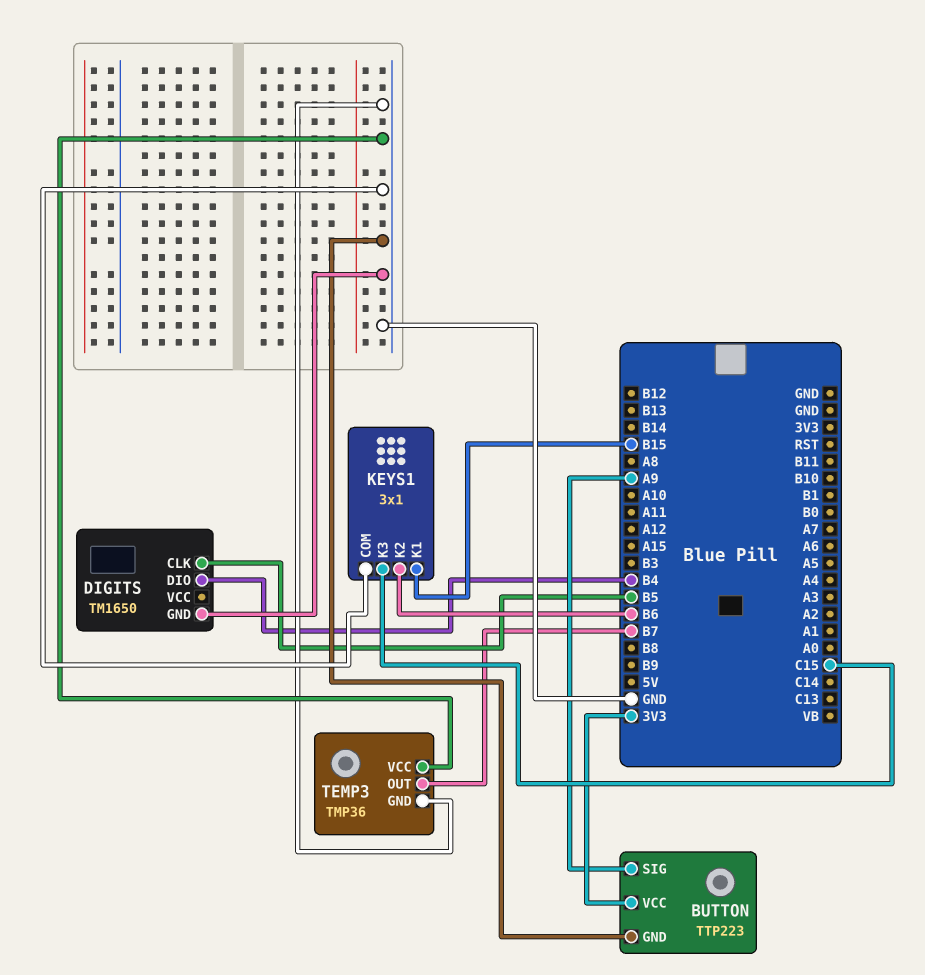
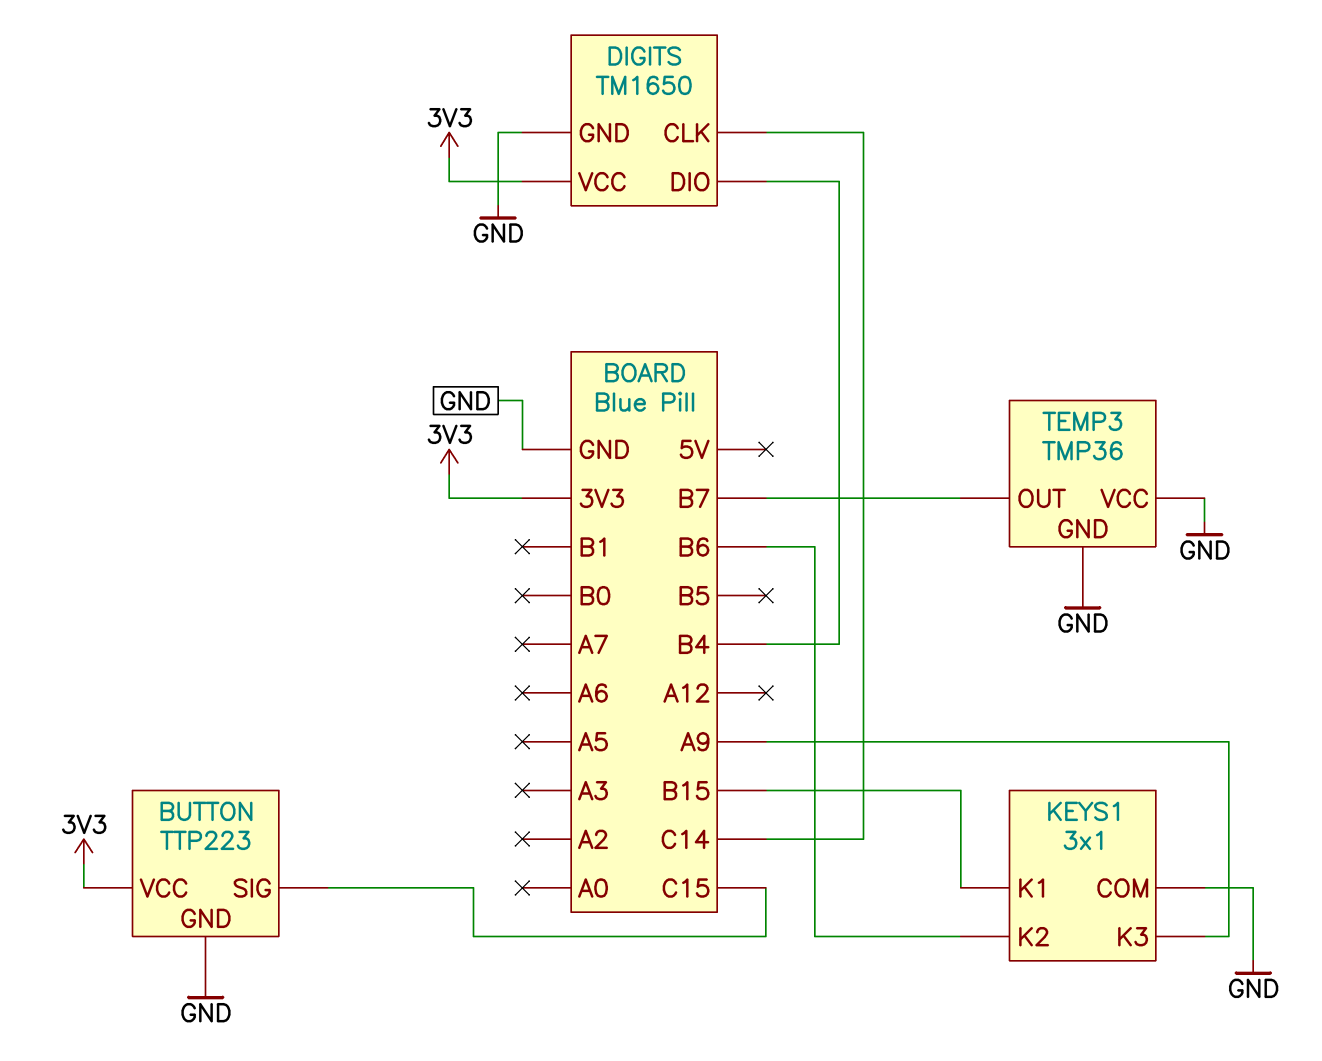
BUTTON pin SIG: A9 -> C15
DIGITS pin CLK: B5 -> C14
DIGITS pin VCC: none -> 3V3
KEYS1 pin K3: C15 -> A9

